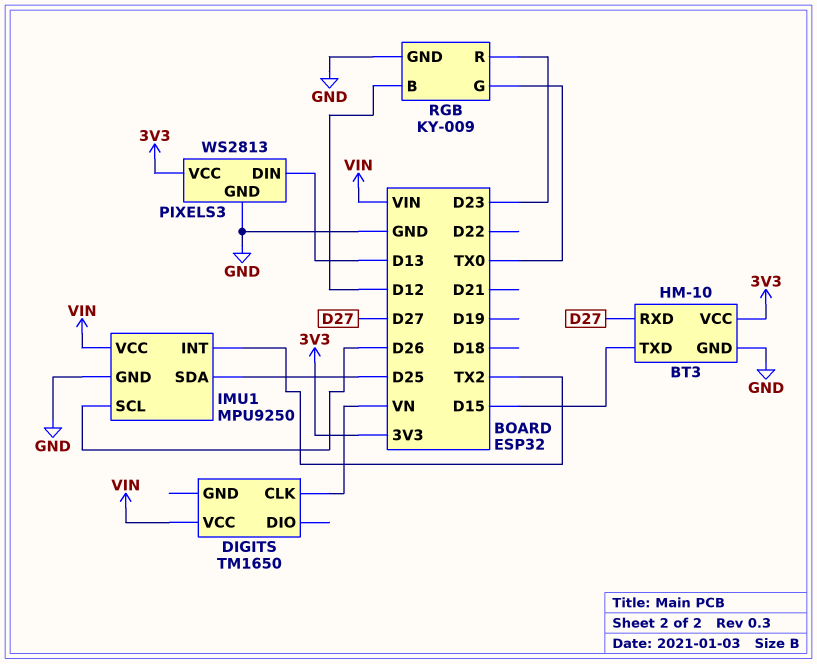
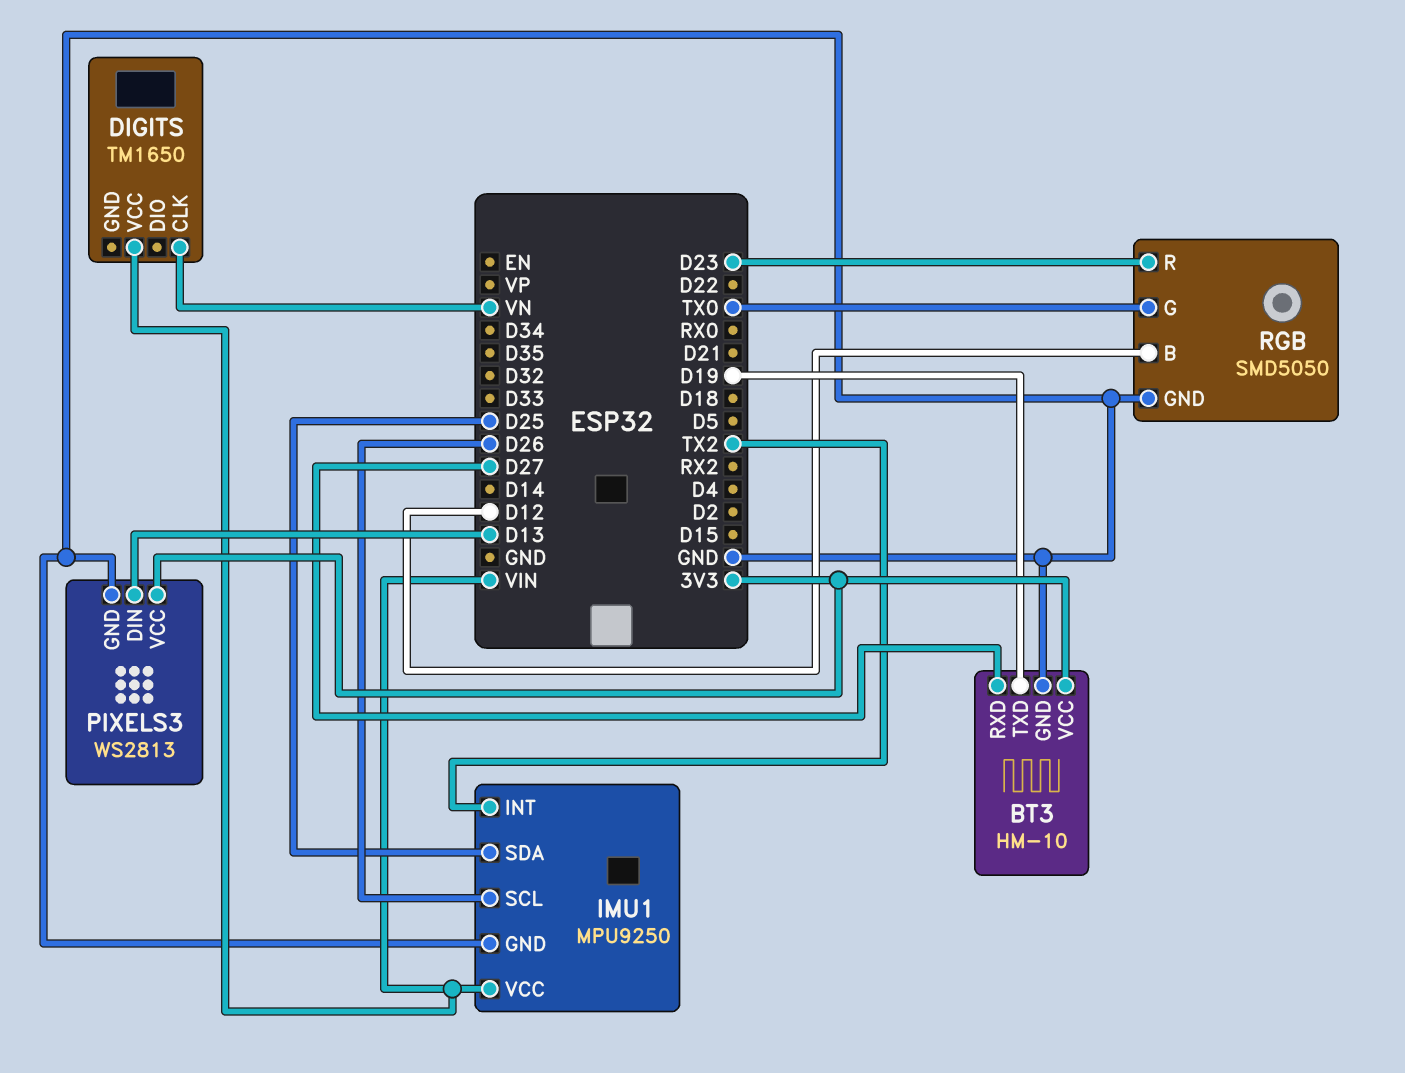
BT3 pin TXD: D15 -> D19
RGB: KY-009 -> SMD5050

